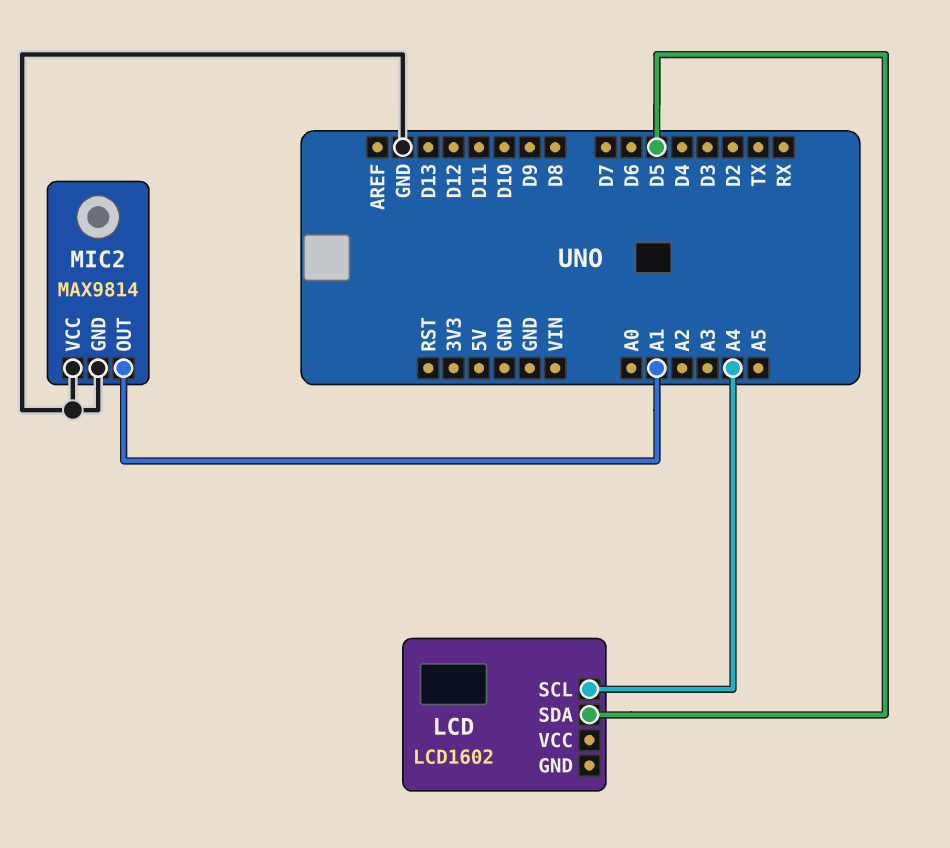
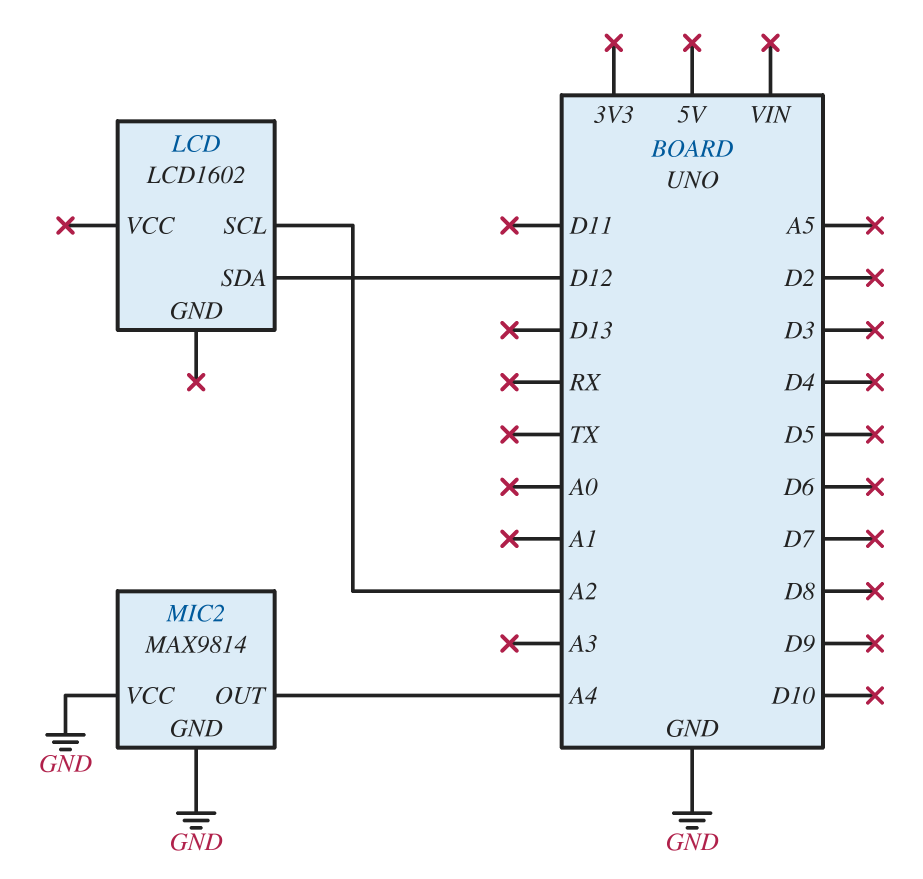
LCD pin SCL: A4 -> A2
LCD pin SDA: D5 -> D12
MIC2 pin OUT: A1 -> A4

